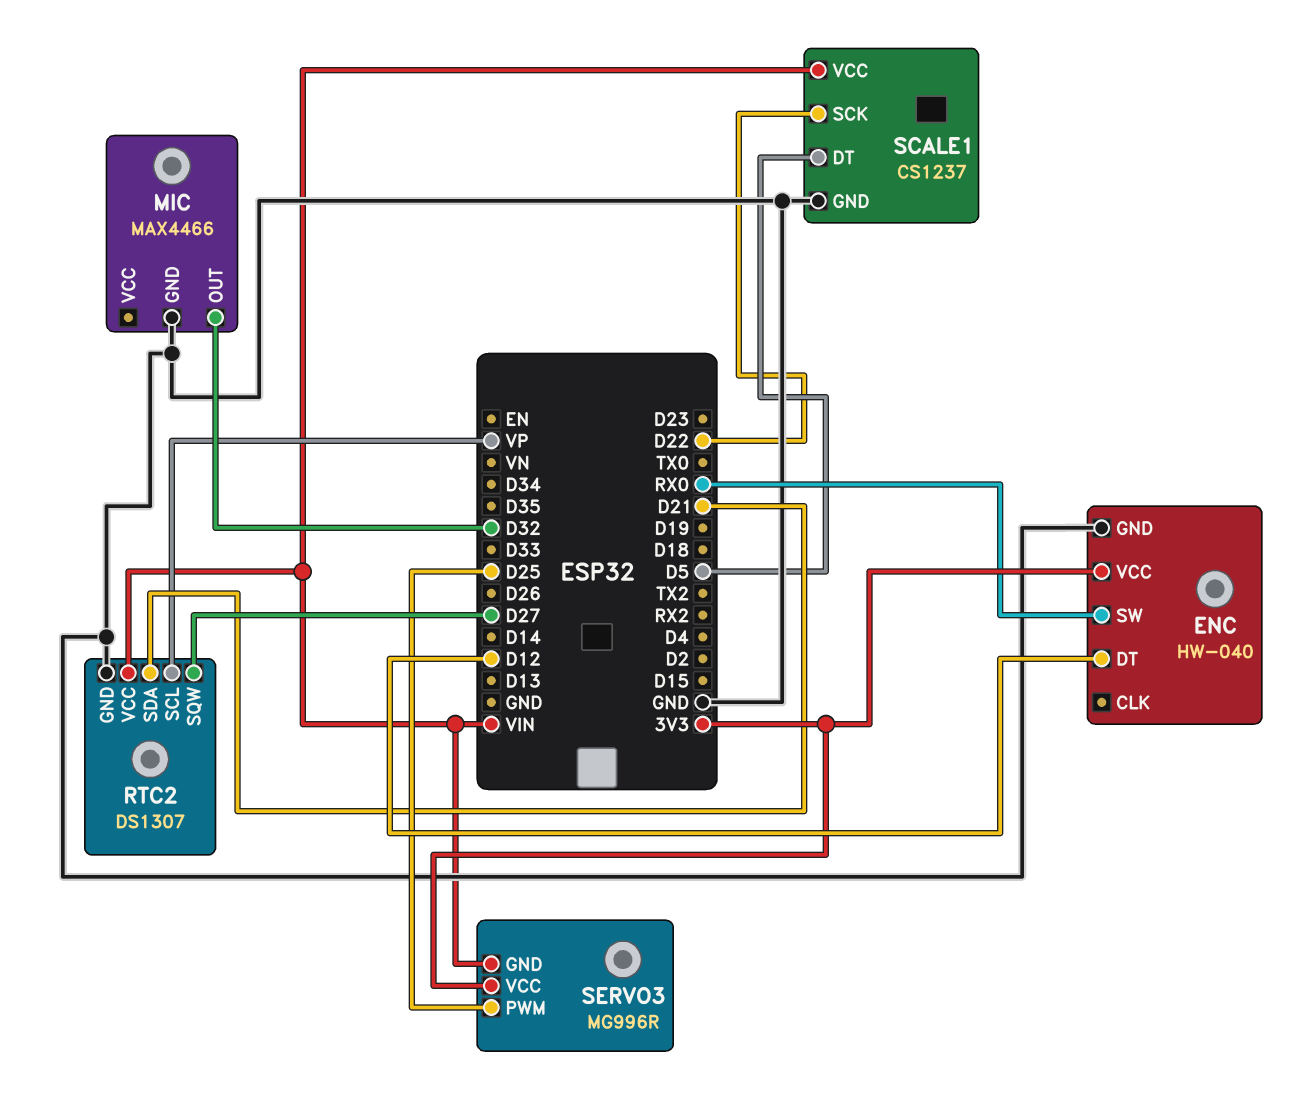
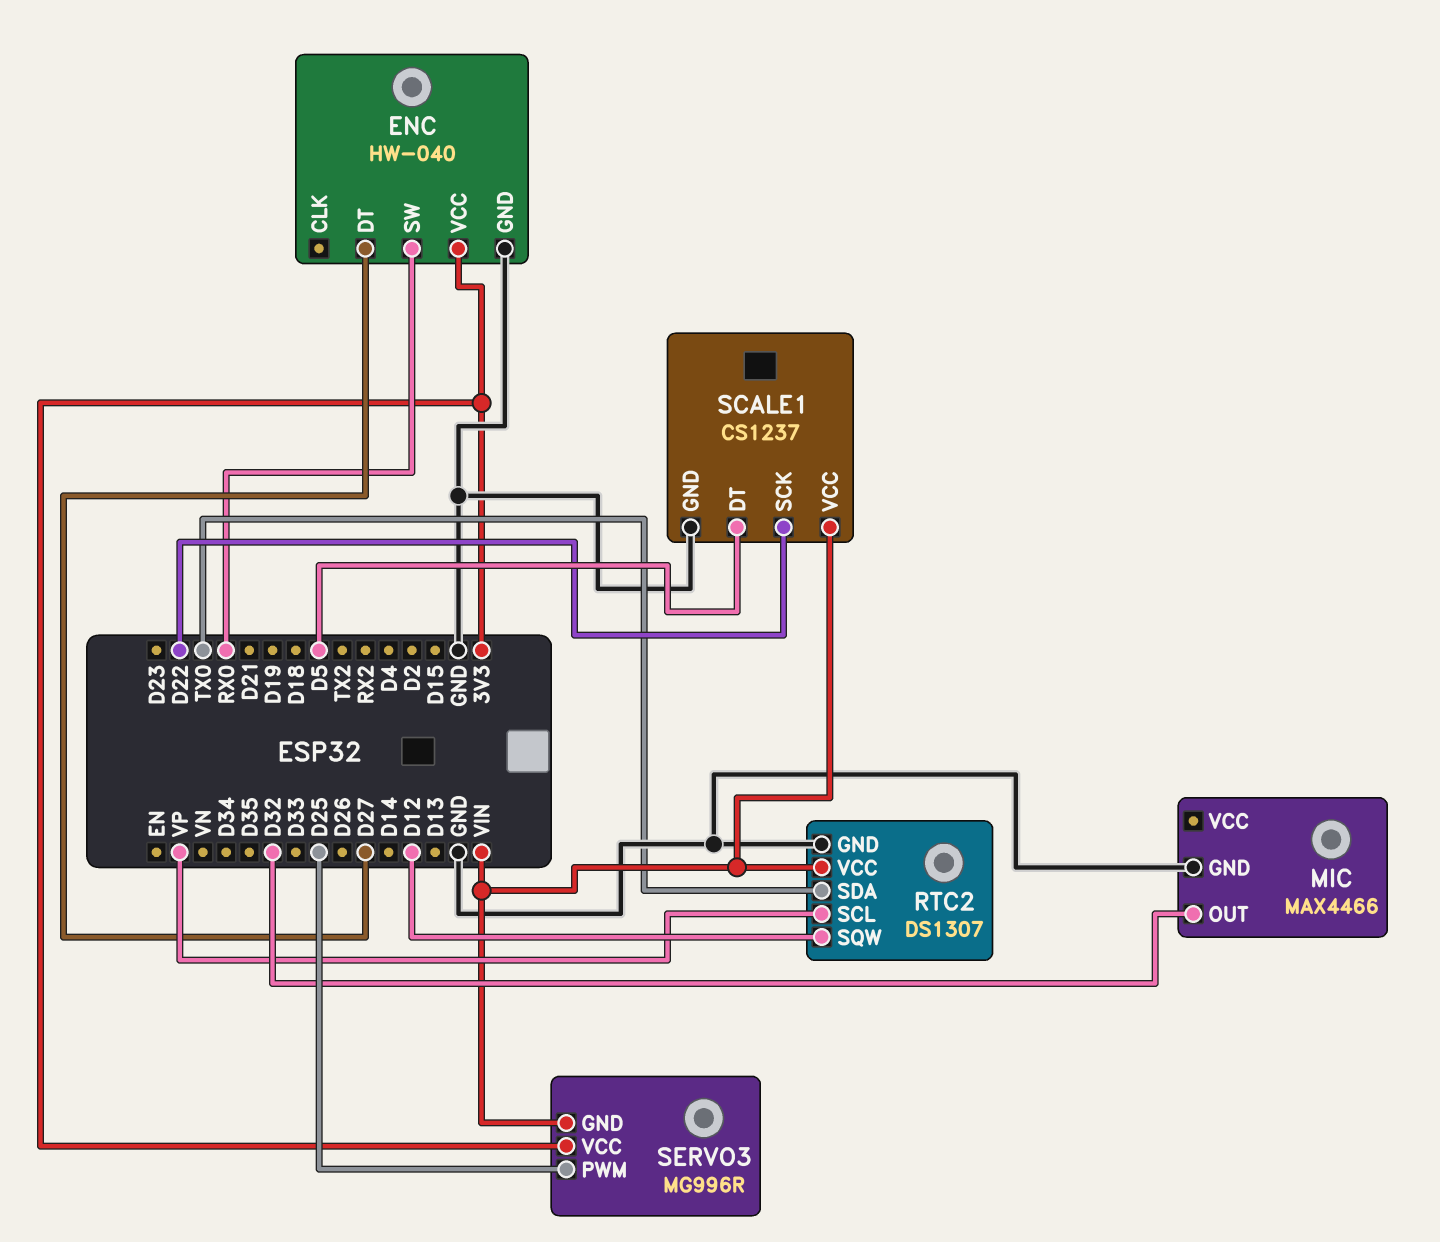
ENC pin DT: D12 -> D27
RTC2 pin SDA: D21 -> TX0
RTC2 pin SQW: D27 -> D12

